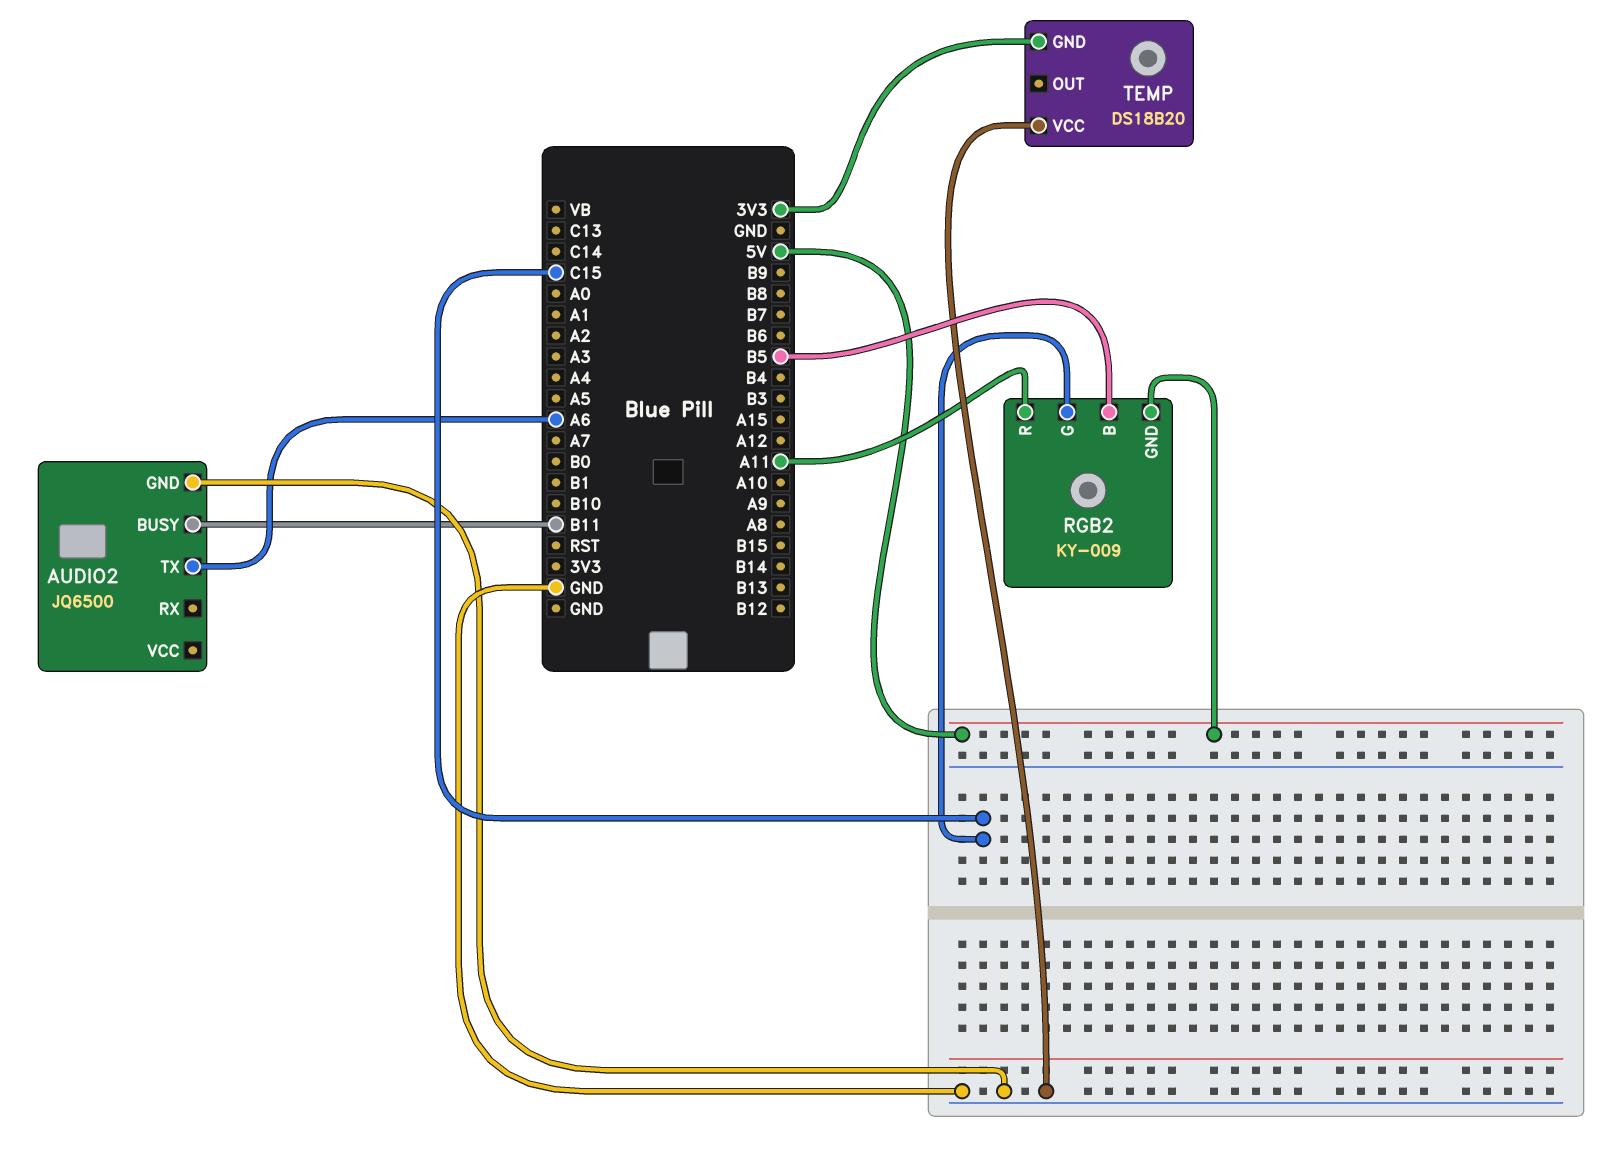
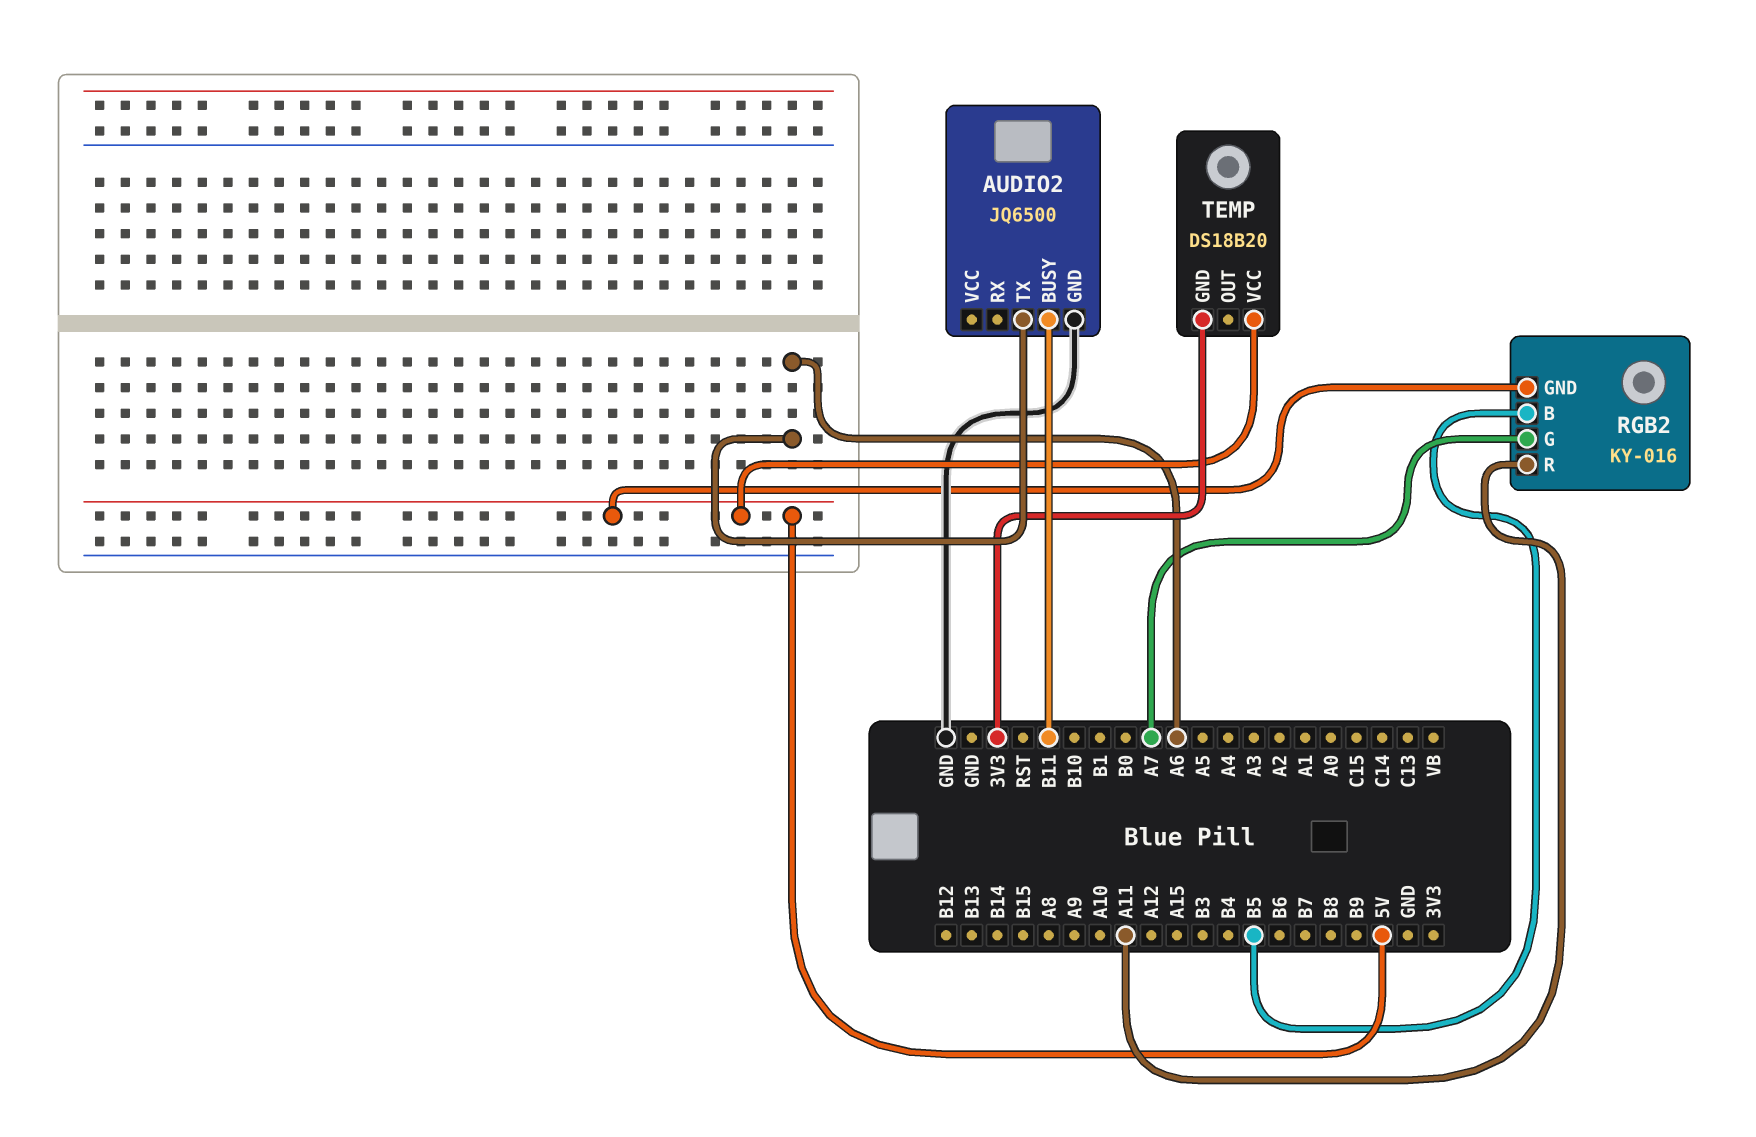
RGB2: KY-009 -> KY-016
RGB2 pin G: C15 -> A7
TEMP pin VCC: GND -> 5V

